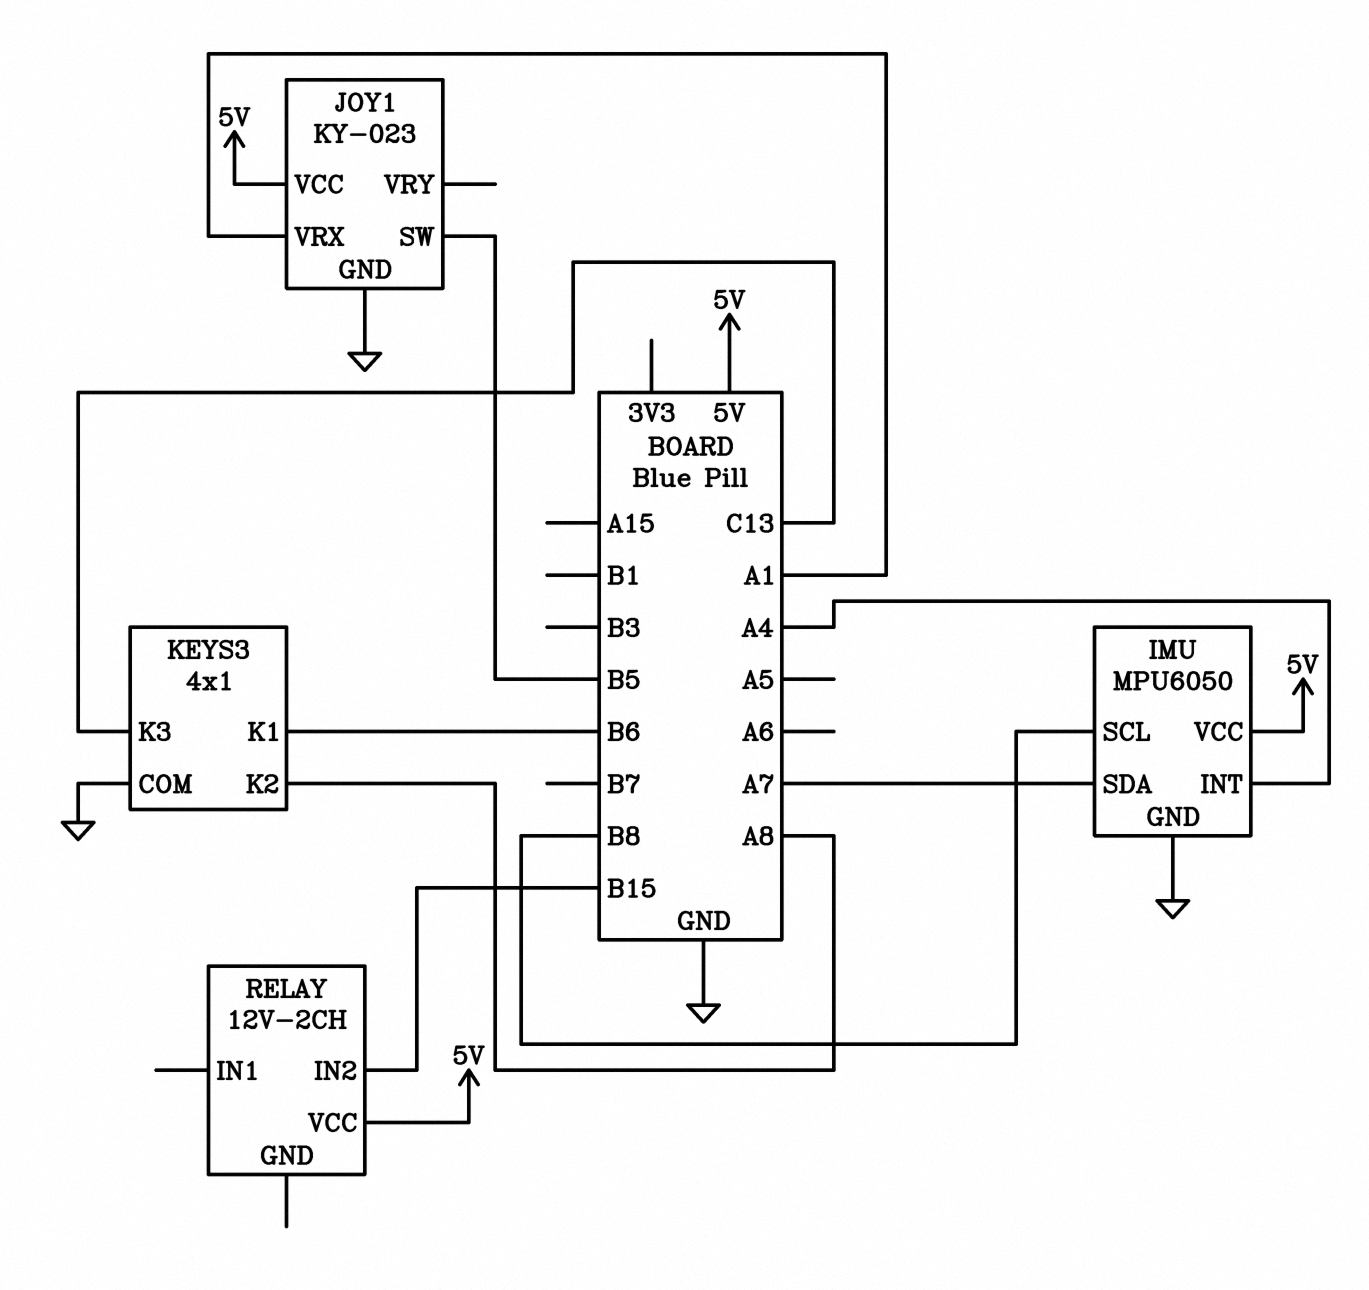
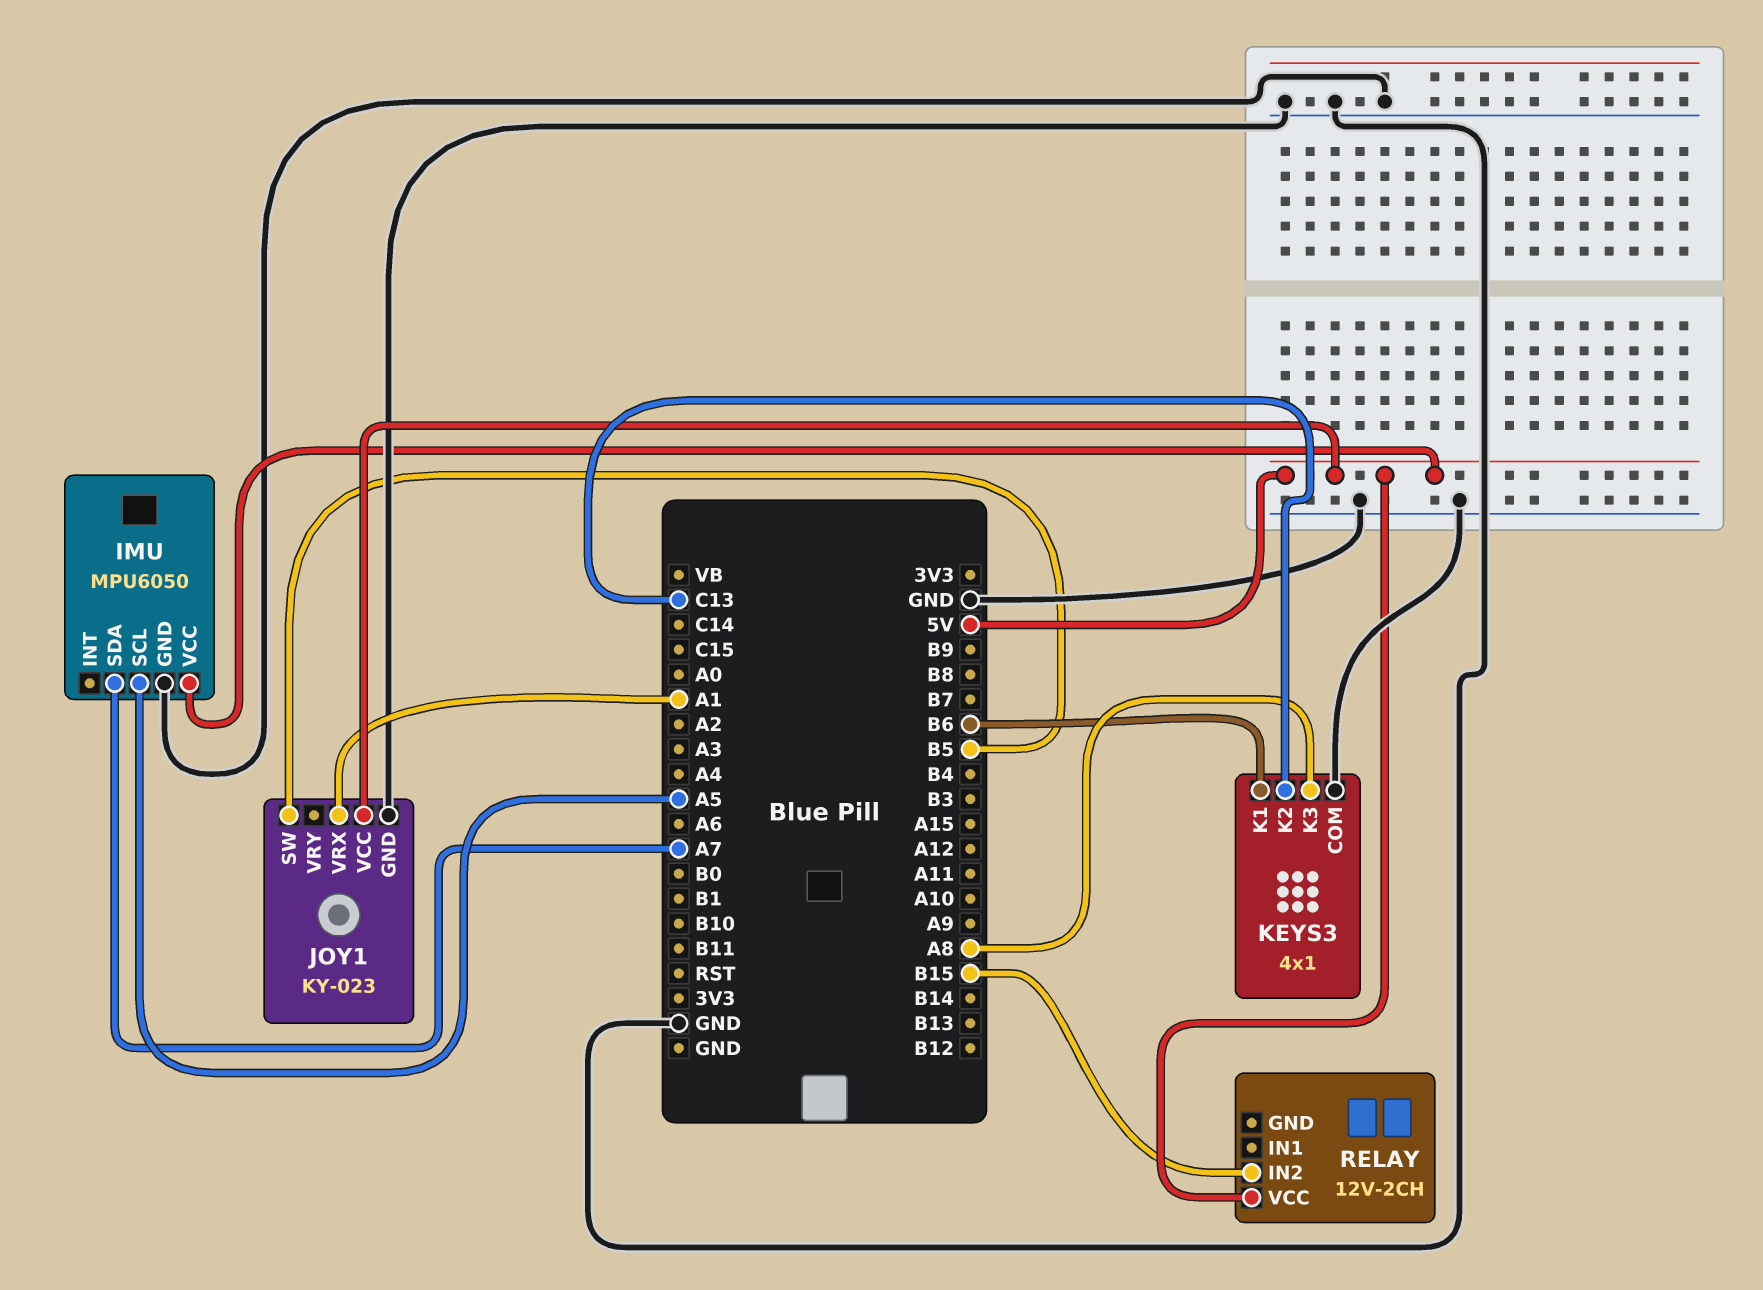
IMU pin INT: A4 -> none
IMU pin SCL: B8 -> A5
KEYS3 pin K2: A8 -> C13
KEYS3 pin K3: C13 -> A8

